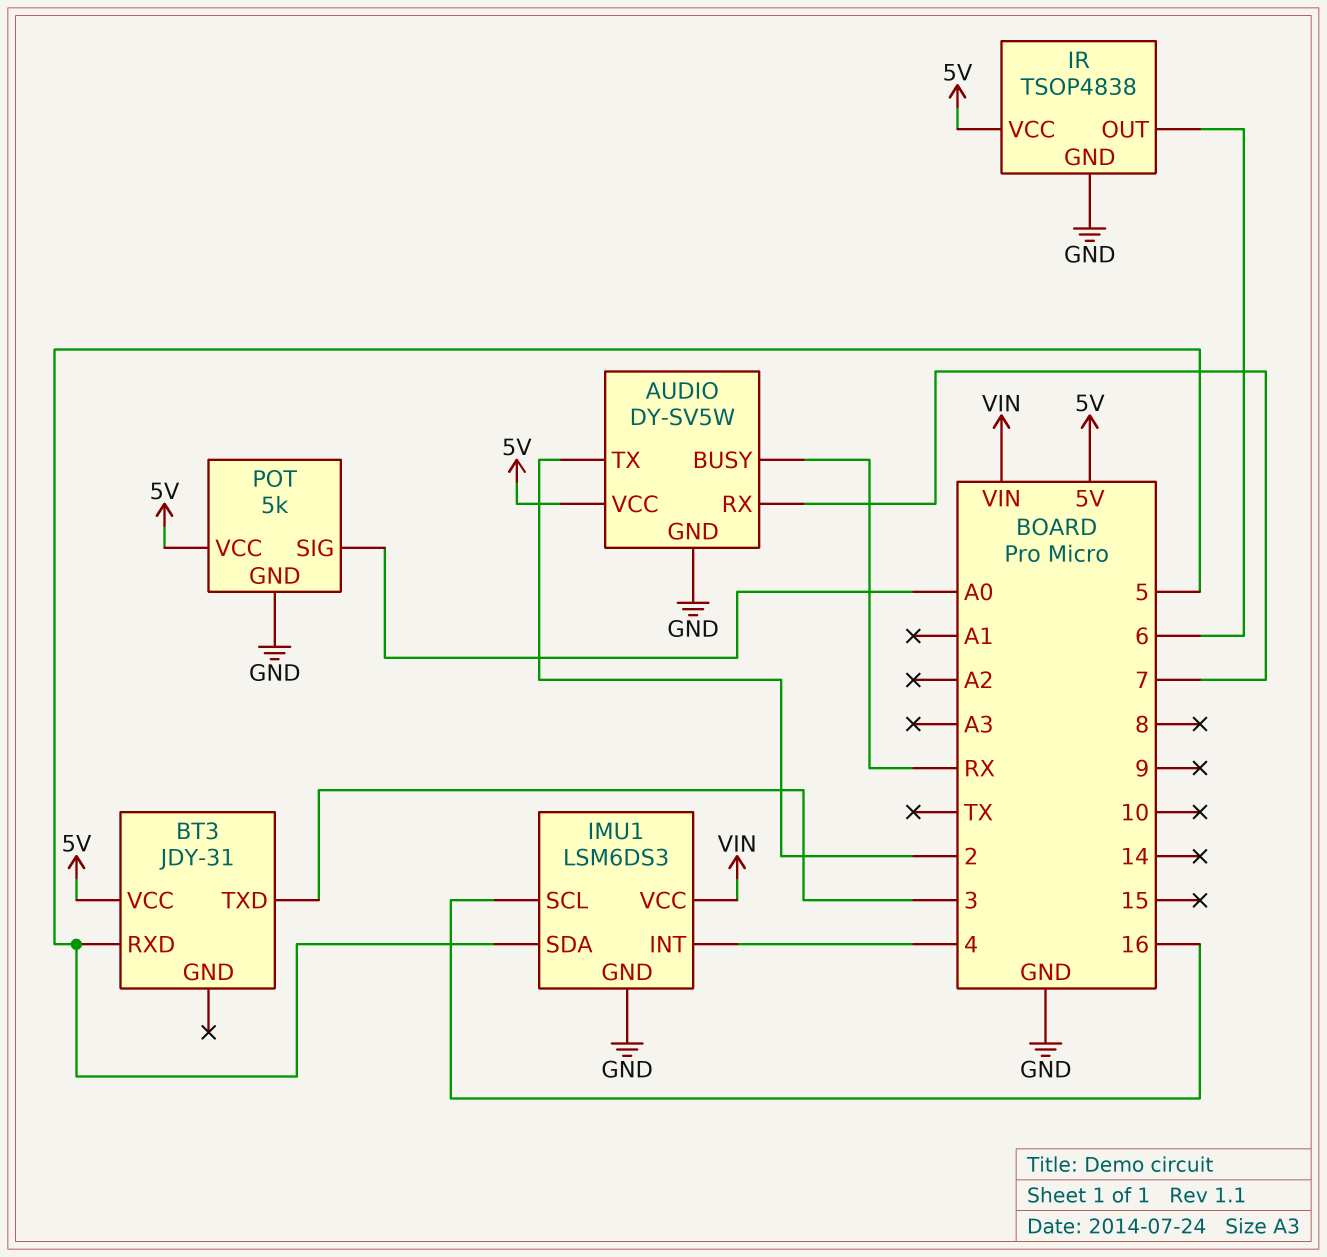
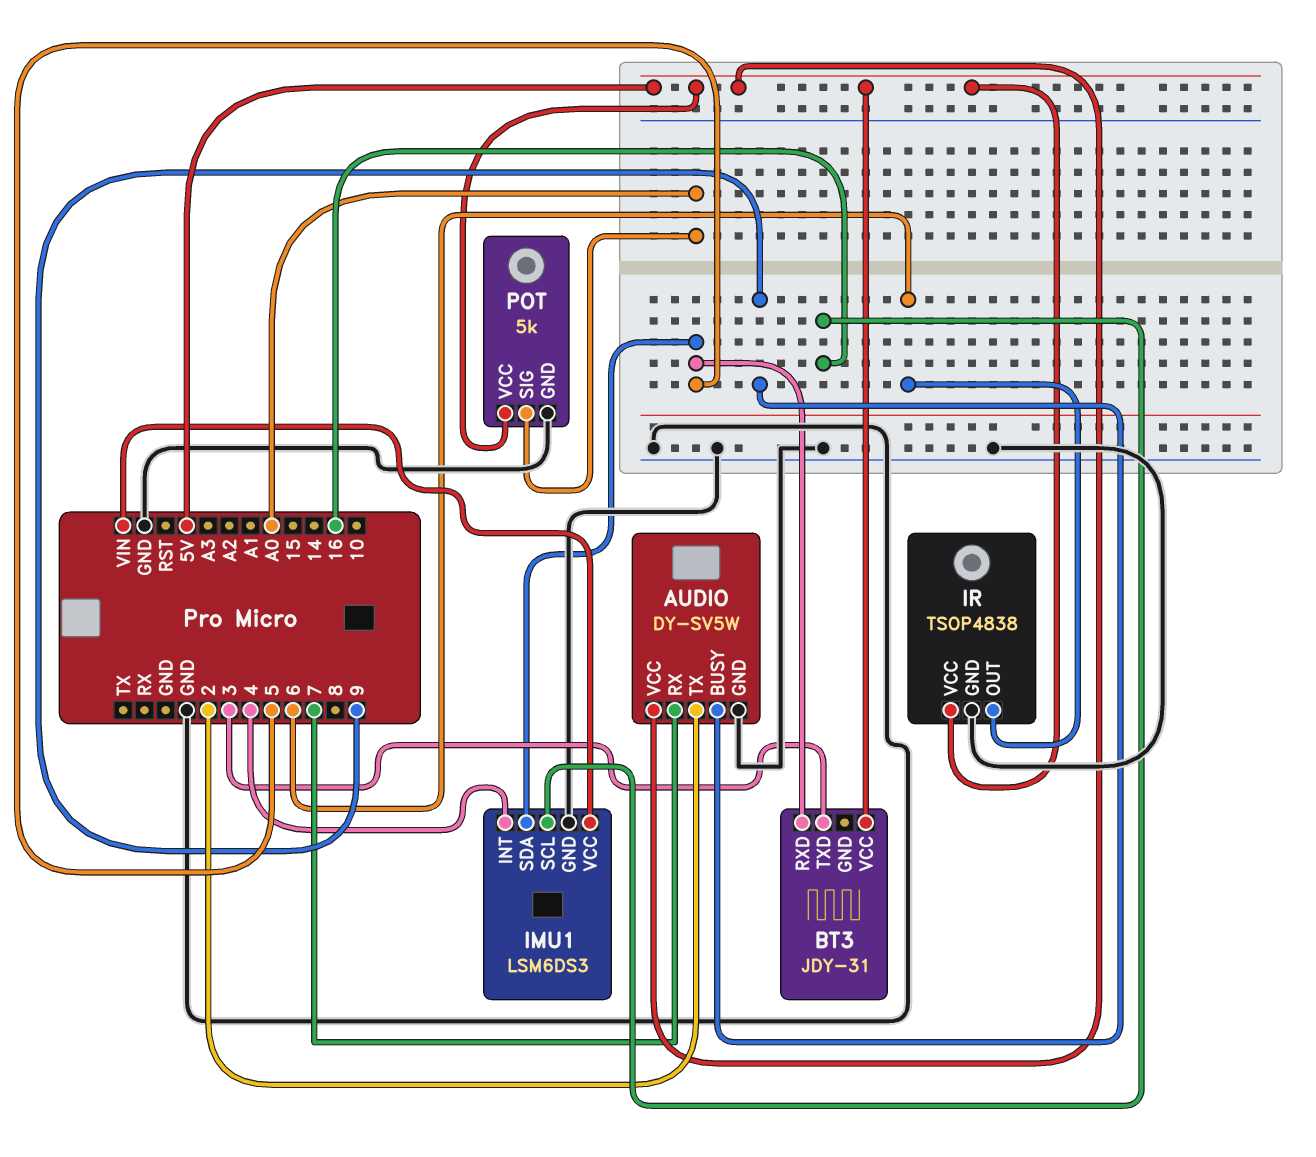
AUDIO pin BUSY: RX -> 9

